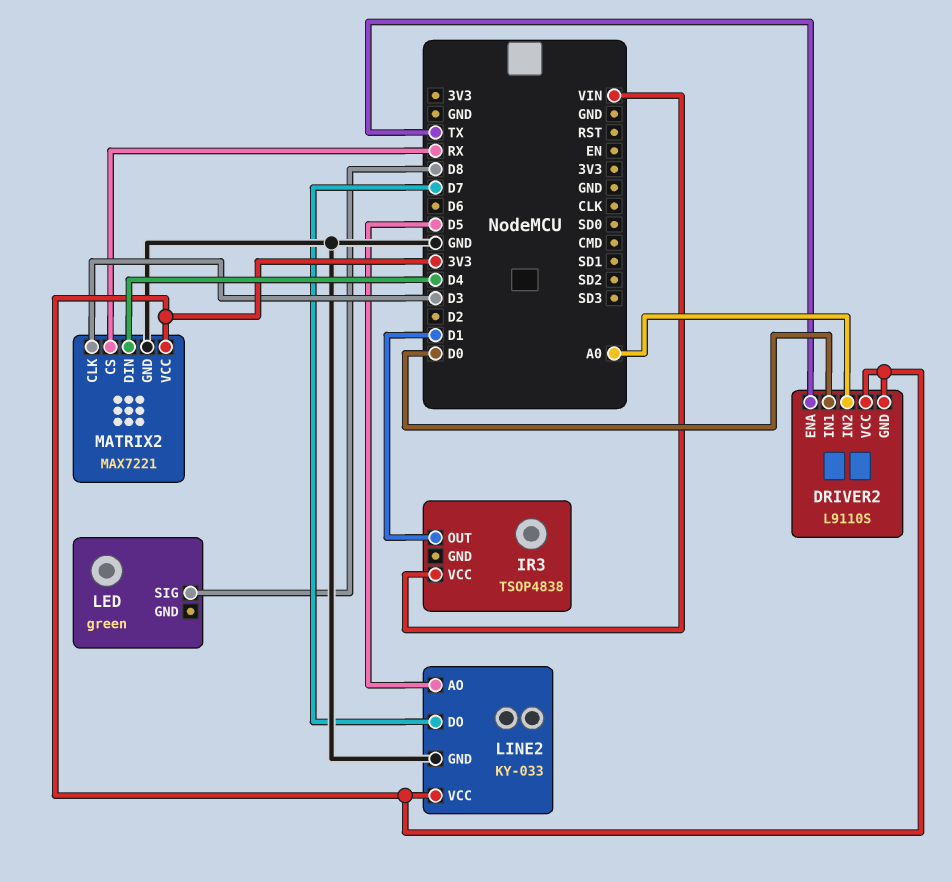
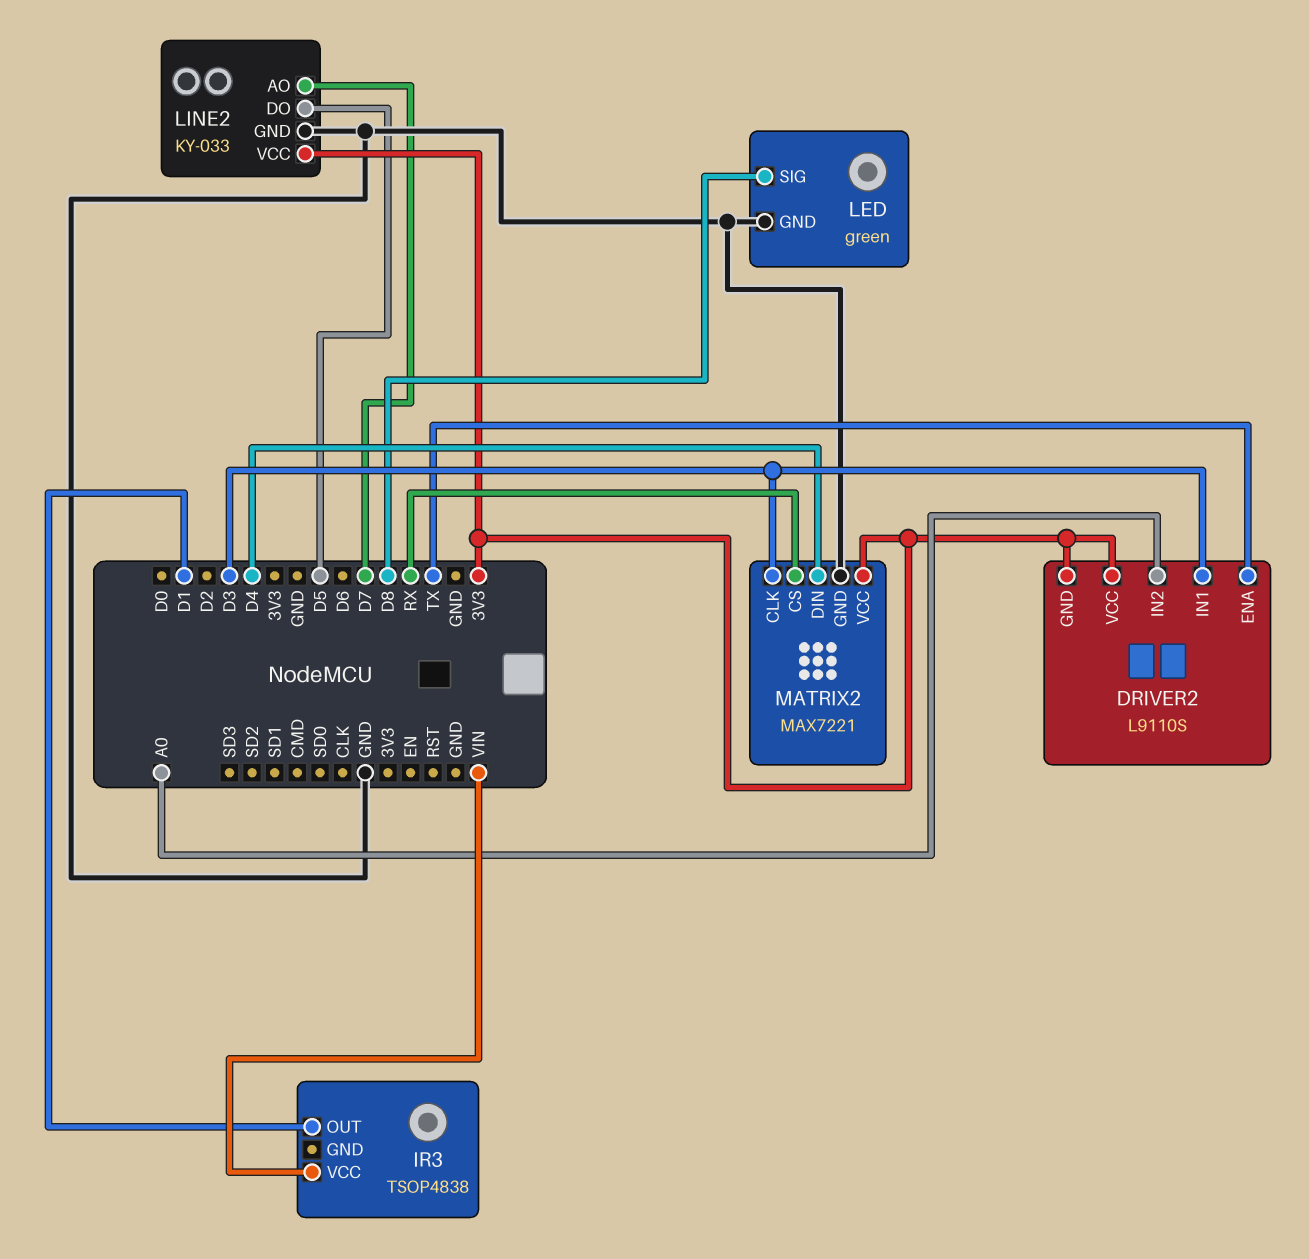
DRIVER2 pin IN1: D0 -> D3
LED pin GND: none -> GND
LINE2 pin AO: D5 -> D7
LINE2 pin DO: D7 -> D5

